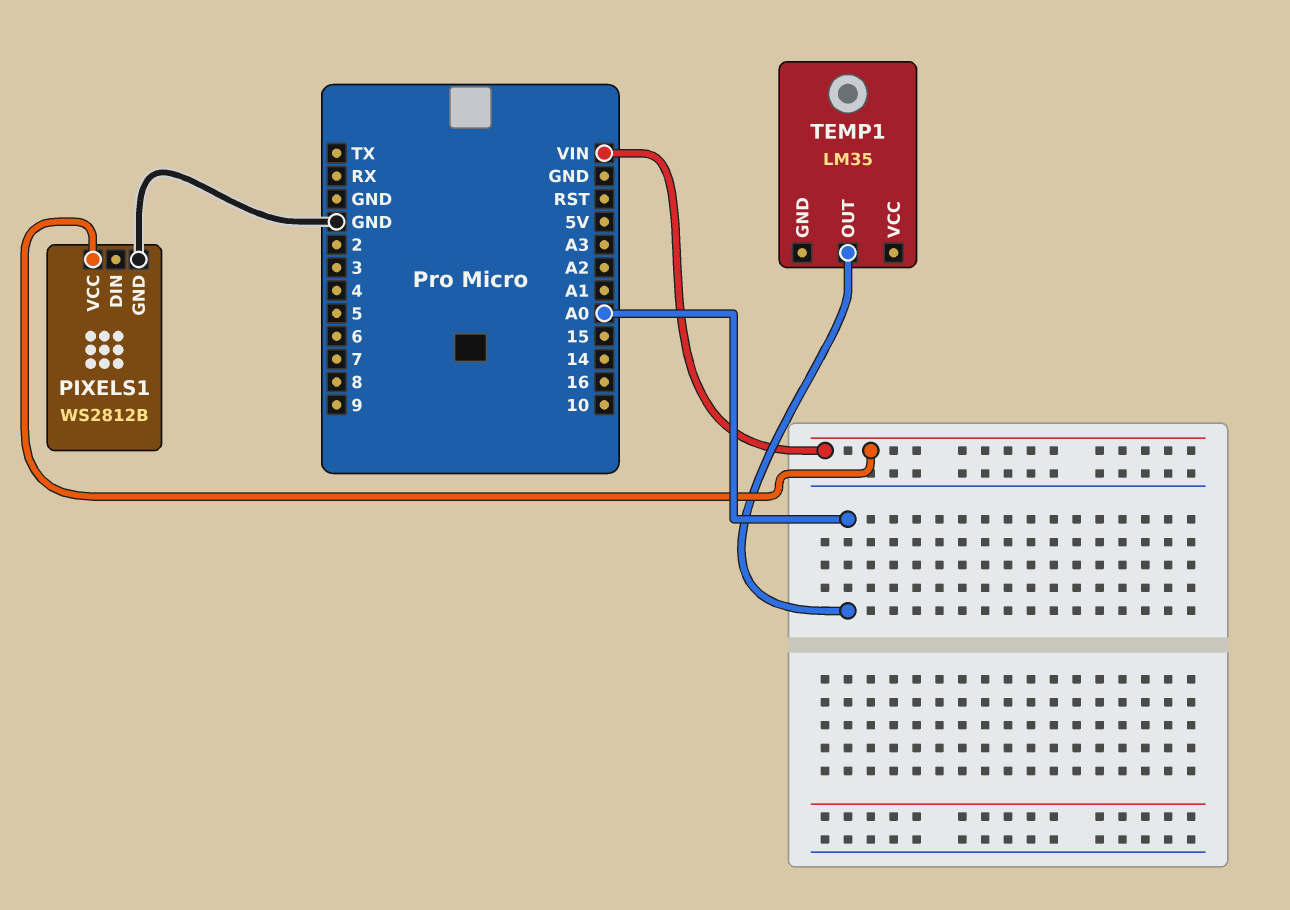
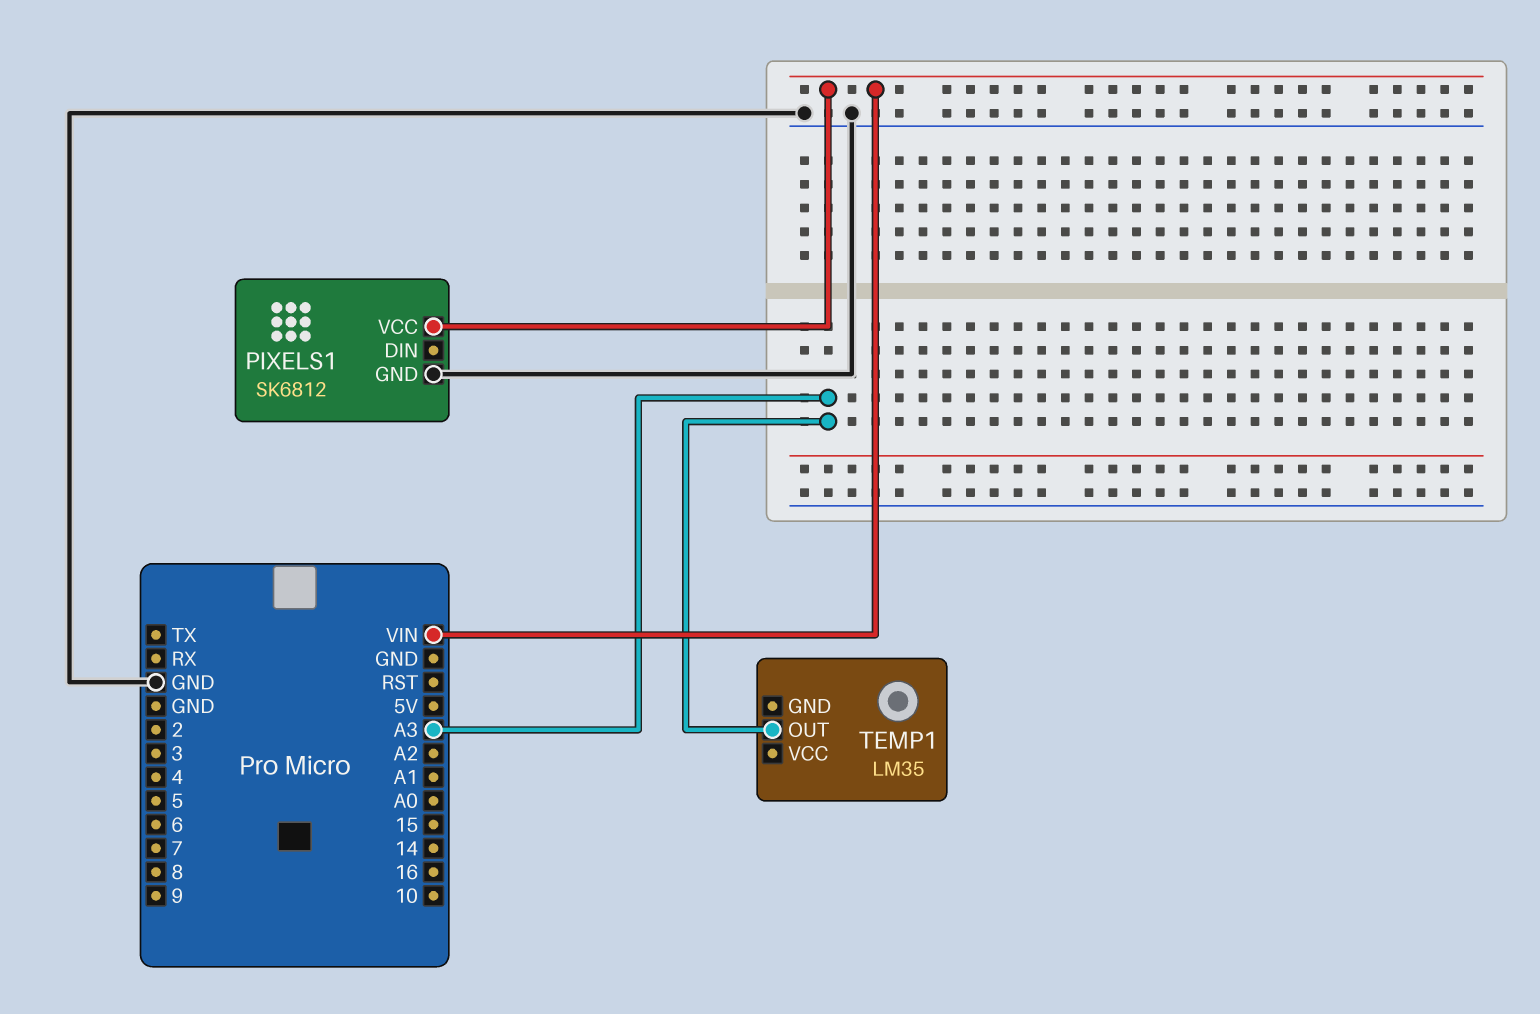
PIXELS1: WS2812B -> SK6812
TEMP1 pin OUT: A0 -> A3

